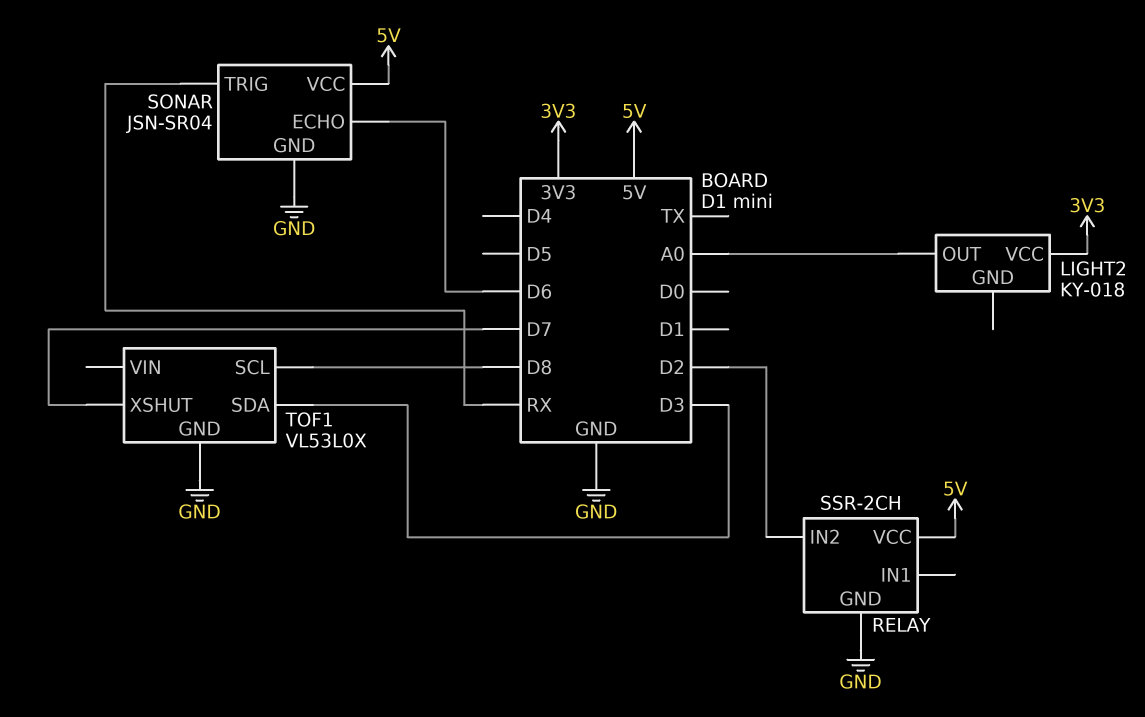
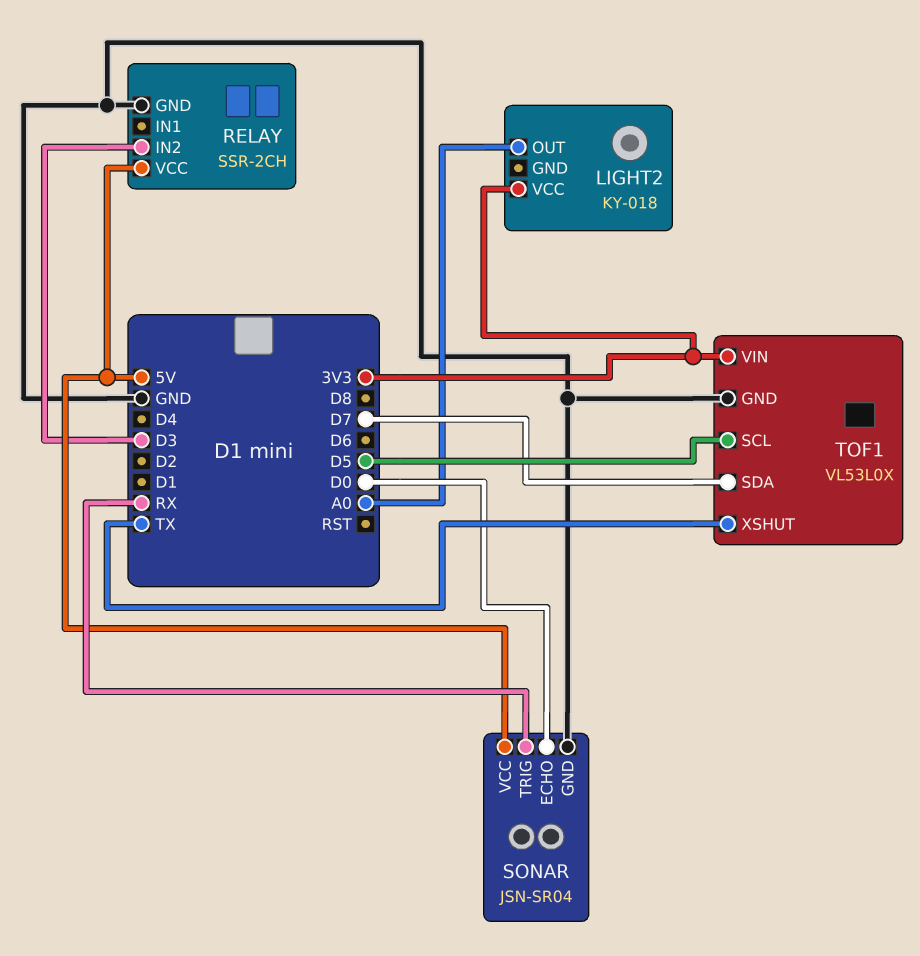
RELAY pin IN2: D2 -> D3
SONAR pin ECHO: D6 -> D0
TOF1 pin SCL: D8 -> D5
TOF1 pin SDA: D3 -> D7
TOF1 pin VIN: none -> 3V3
TOF1 pin XSHUT: D7 -> TX

